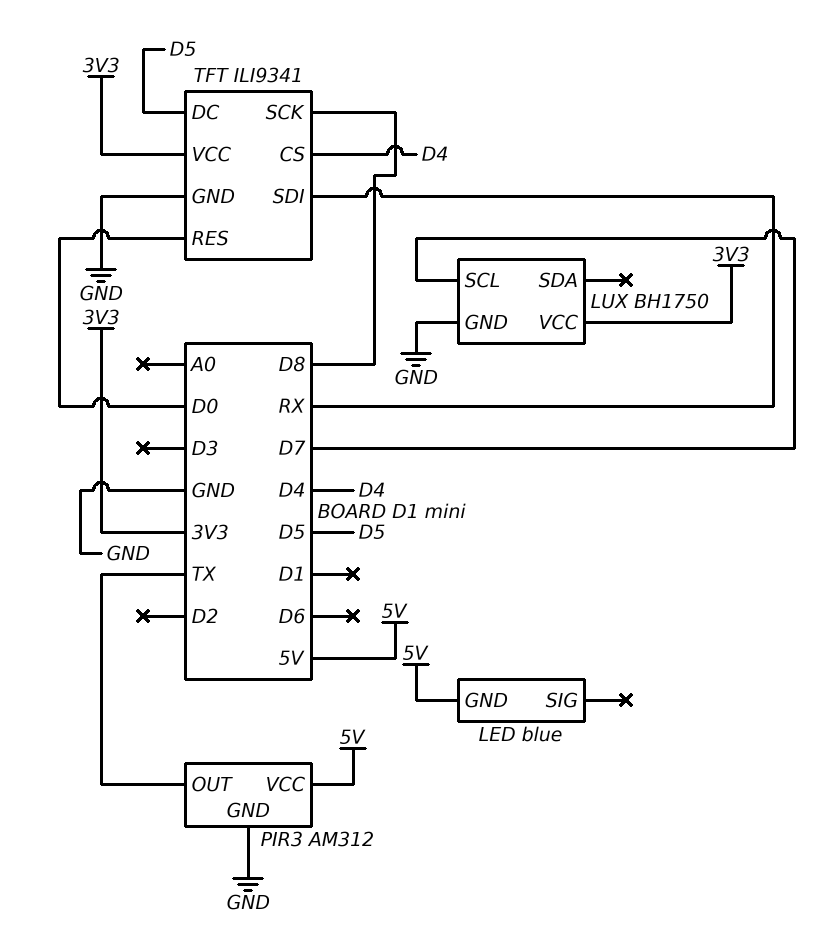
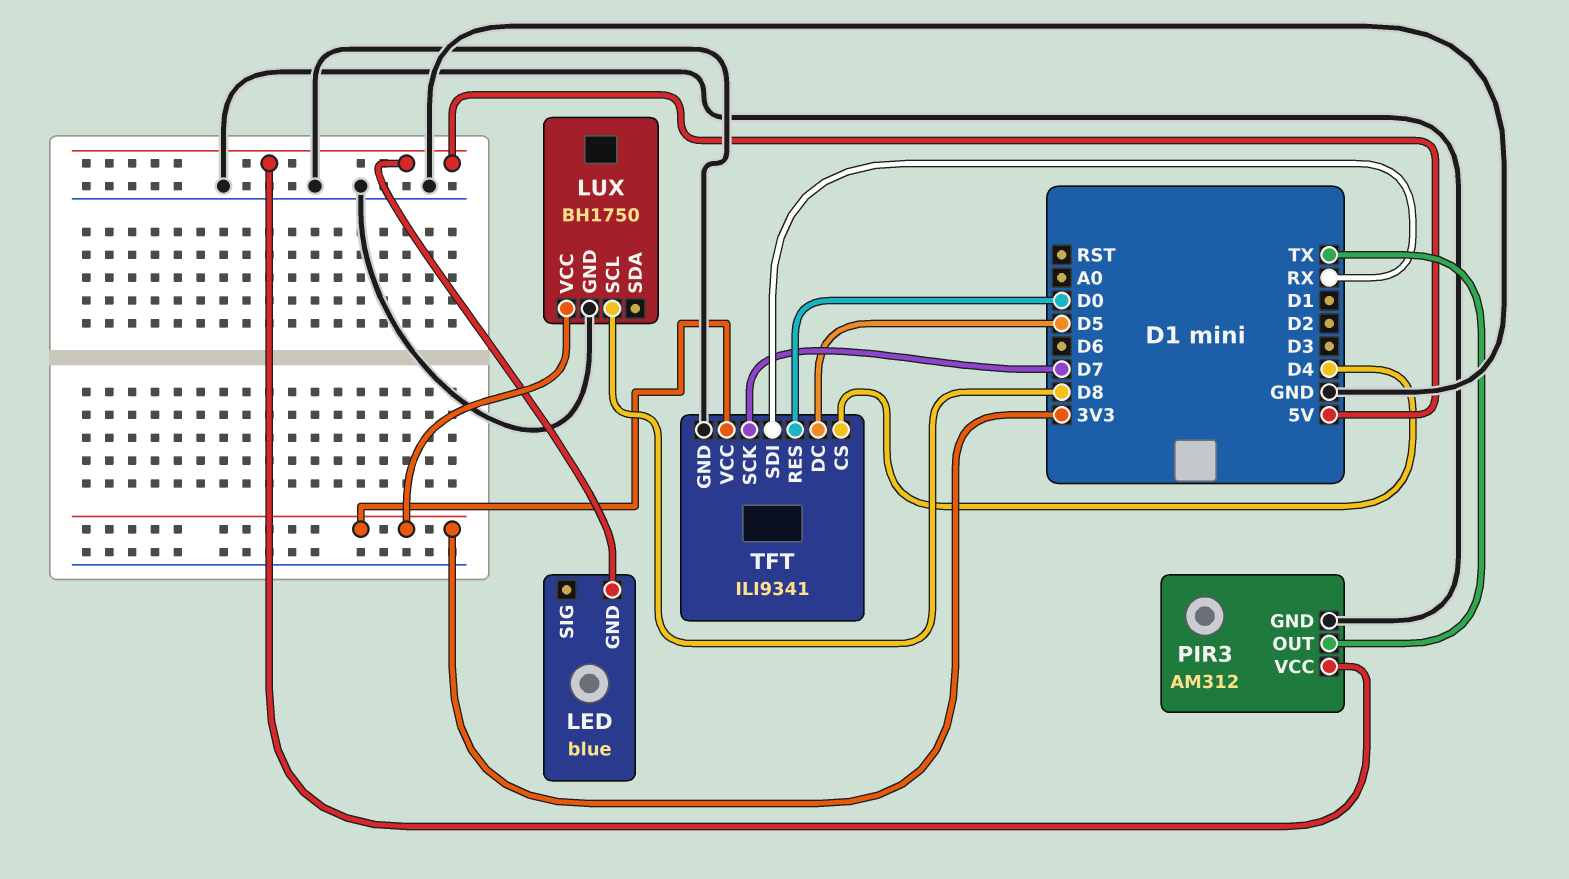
LUX pin SCL: D7 -> D8
TFT pin SCK: D8 -> D7

